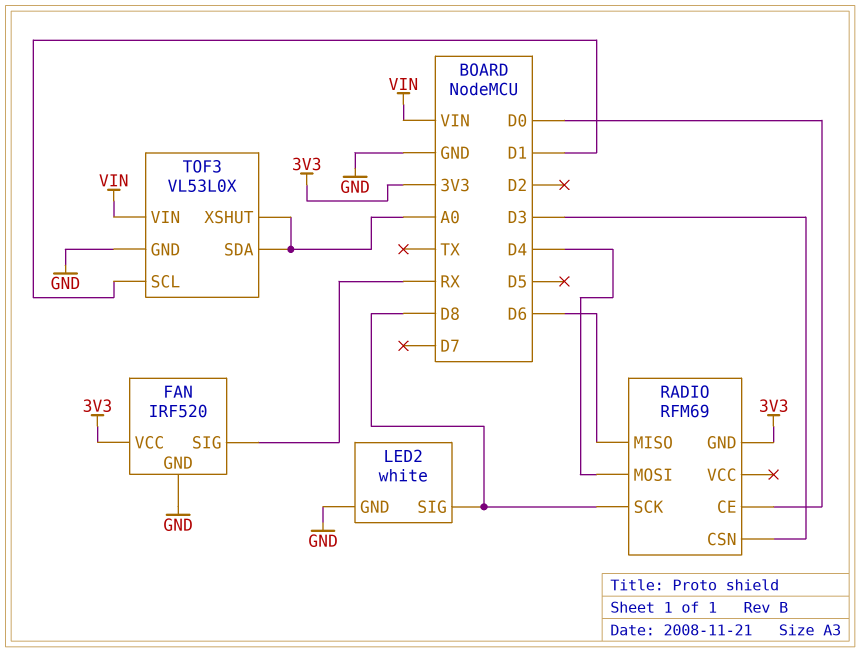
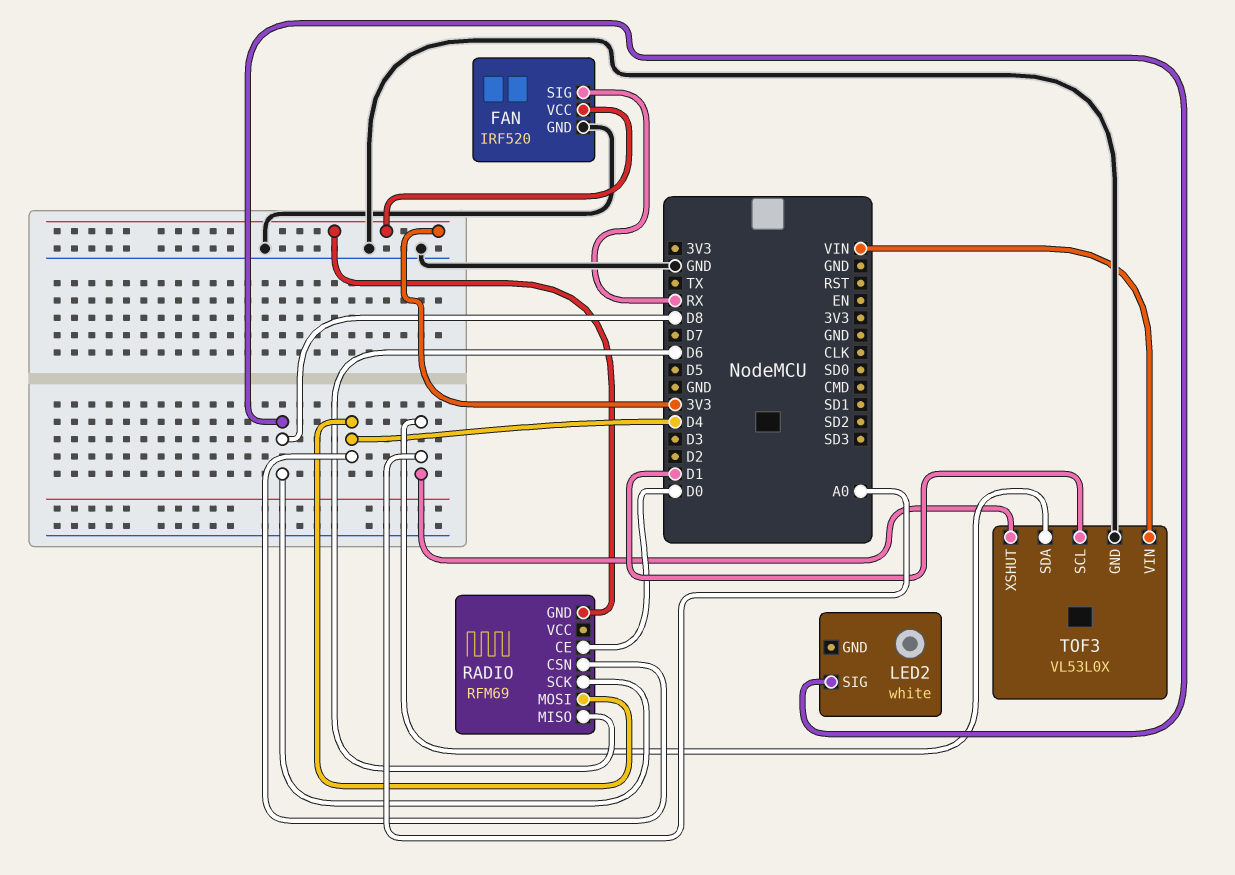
LED2 pin GND: GND -> none
RADIO pin CSN: D3 -> D4

